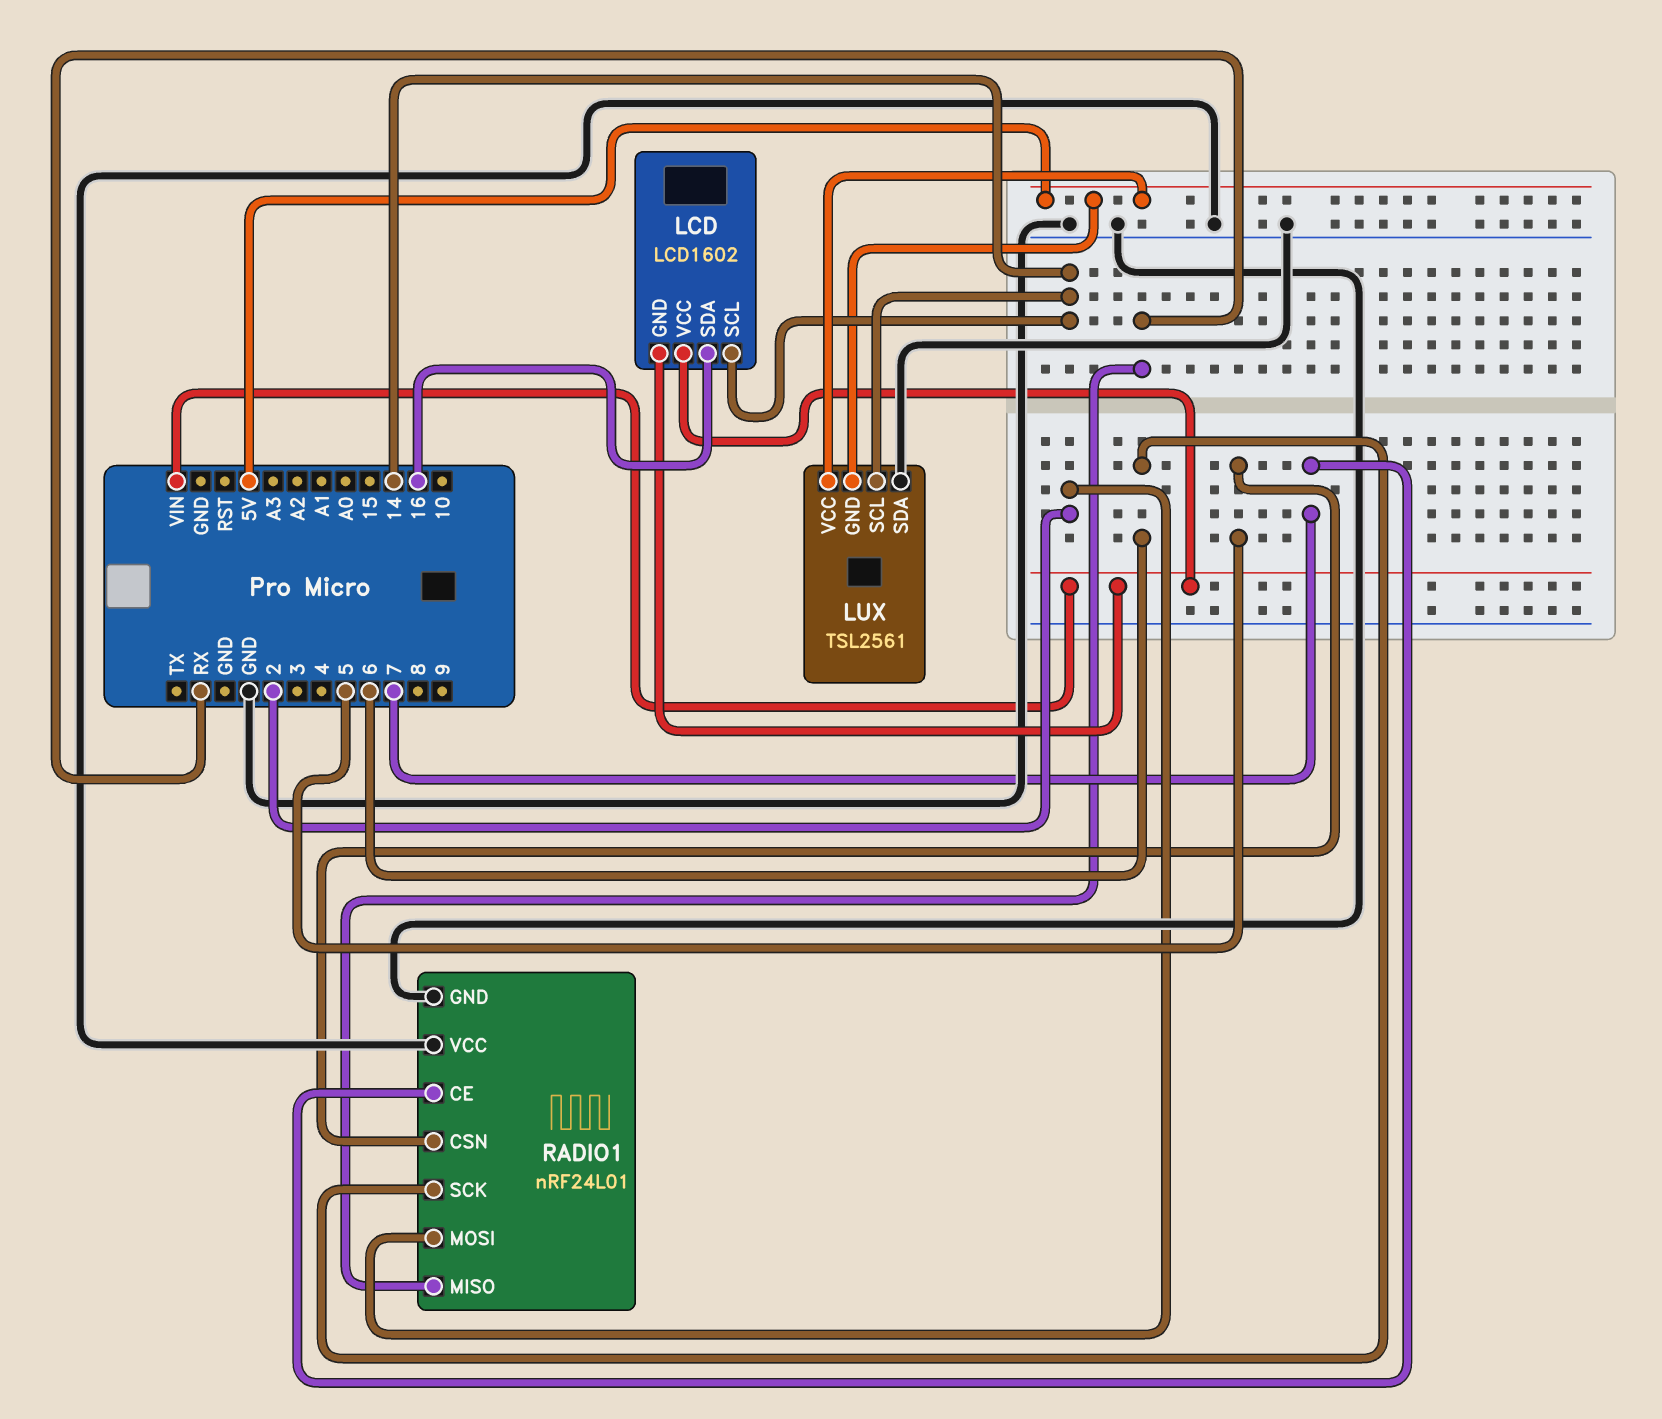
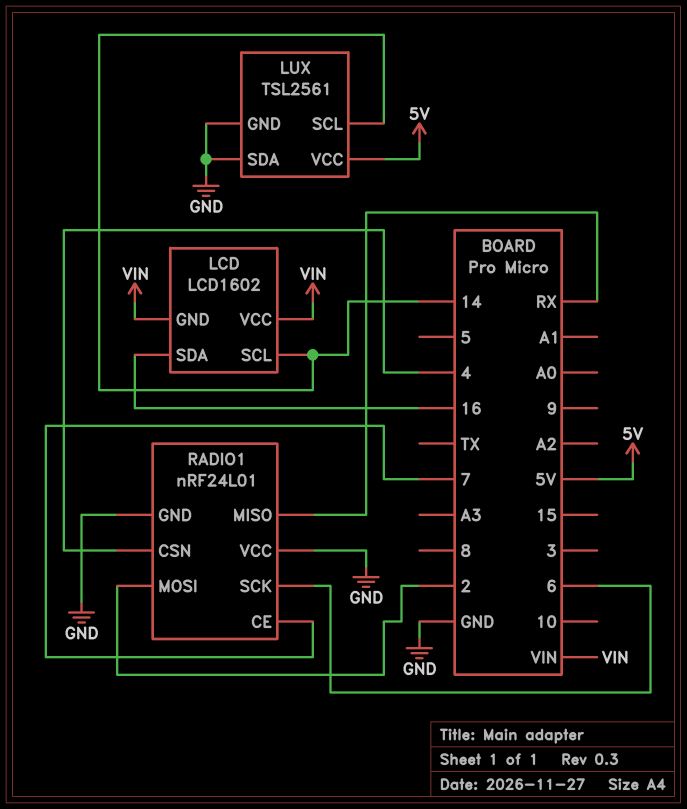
LUX pin GND: 5V -> GND
RADIO1 pin CSN: 5 -> 4

